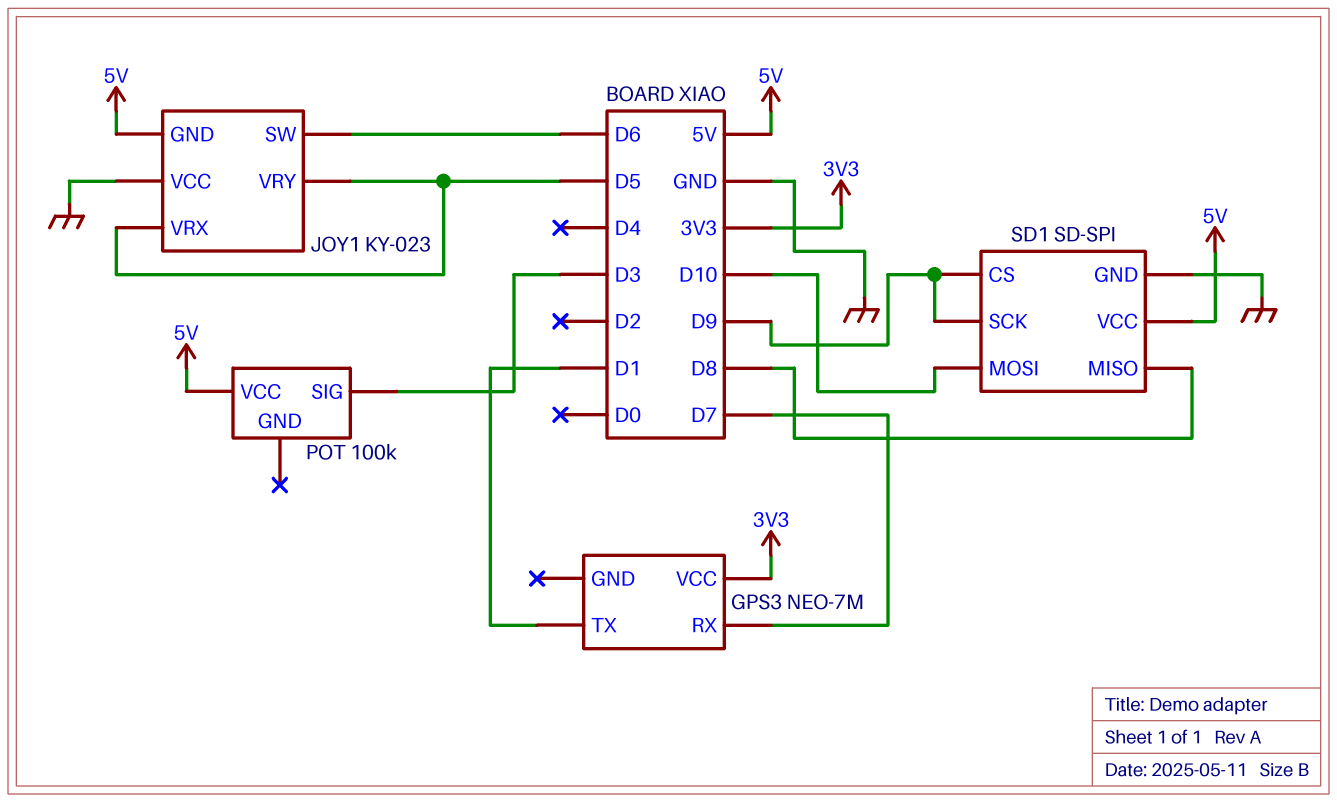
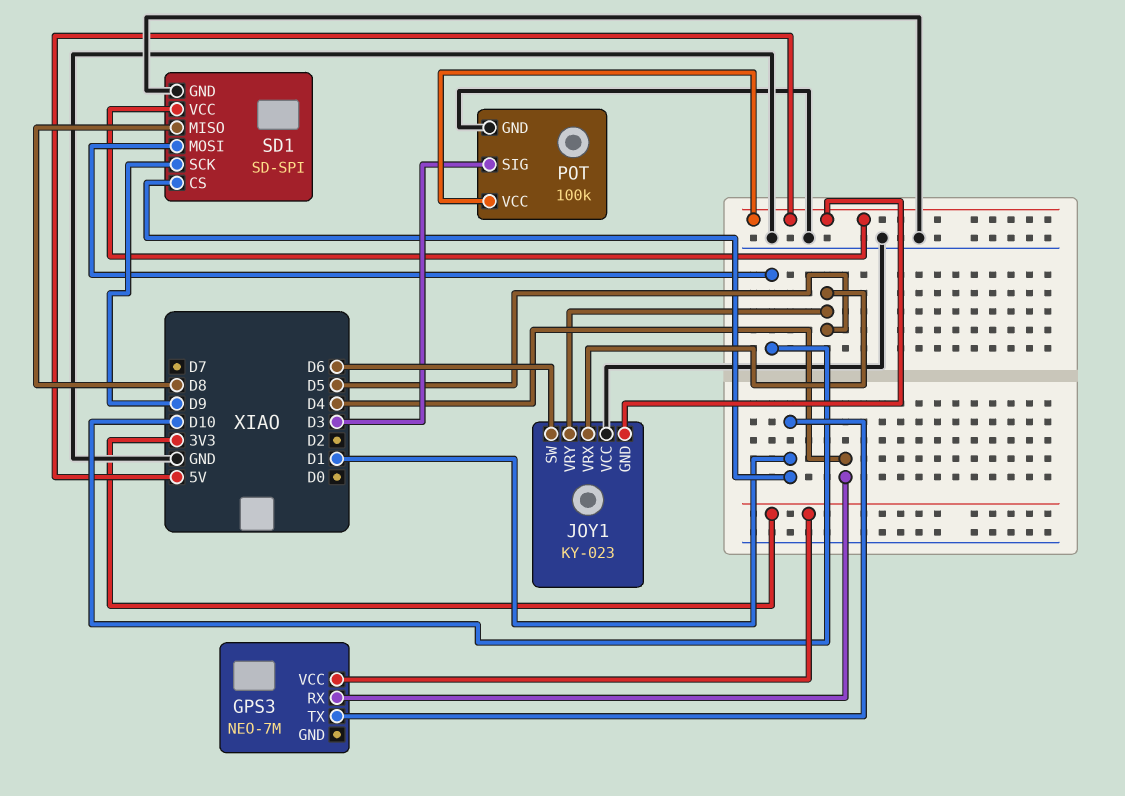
GPS3 pin RX: D7 -> D4
POT pin GND: none -> GND
SD1 pin CS: D9 -> D1

